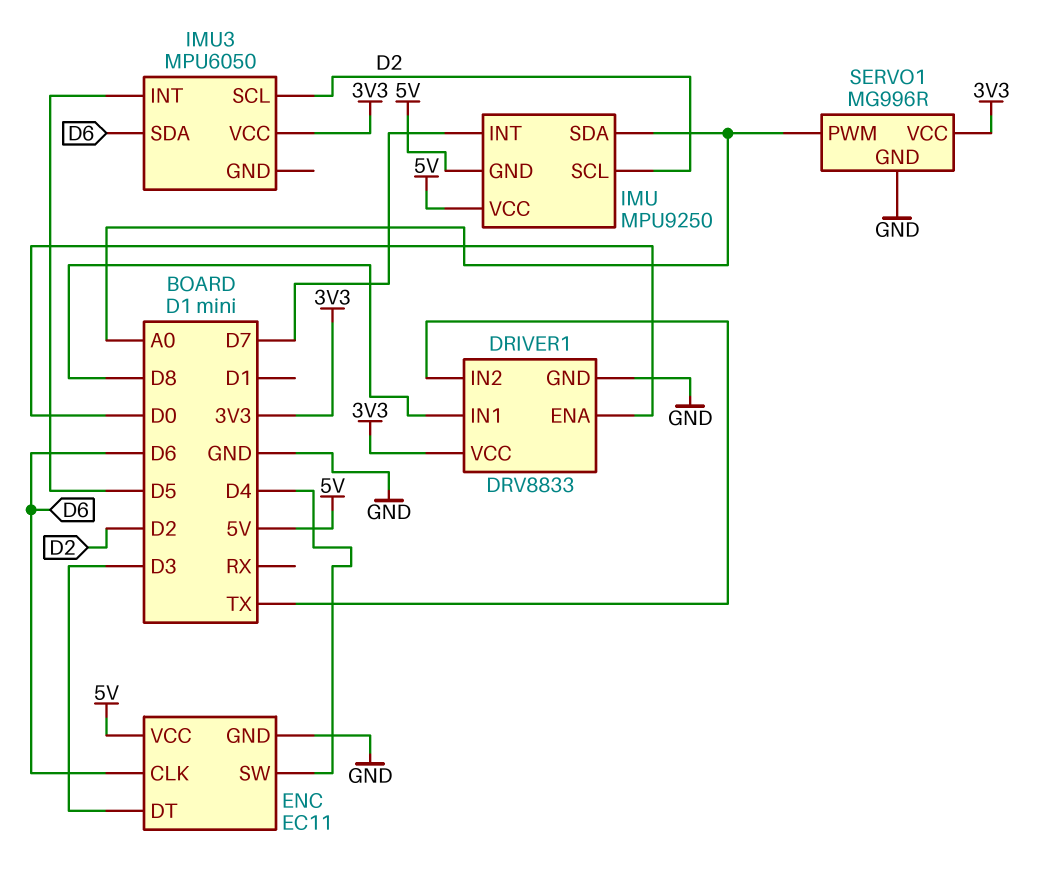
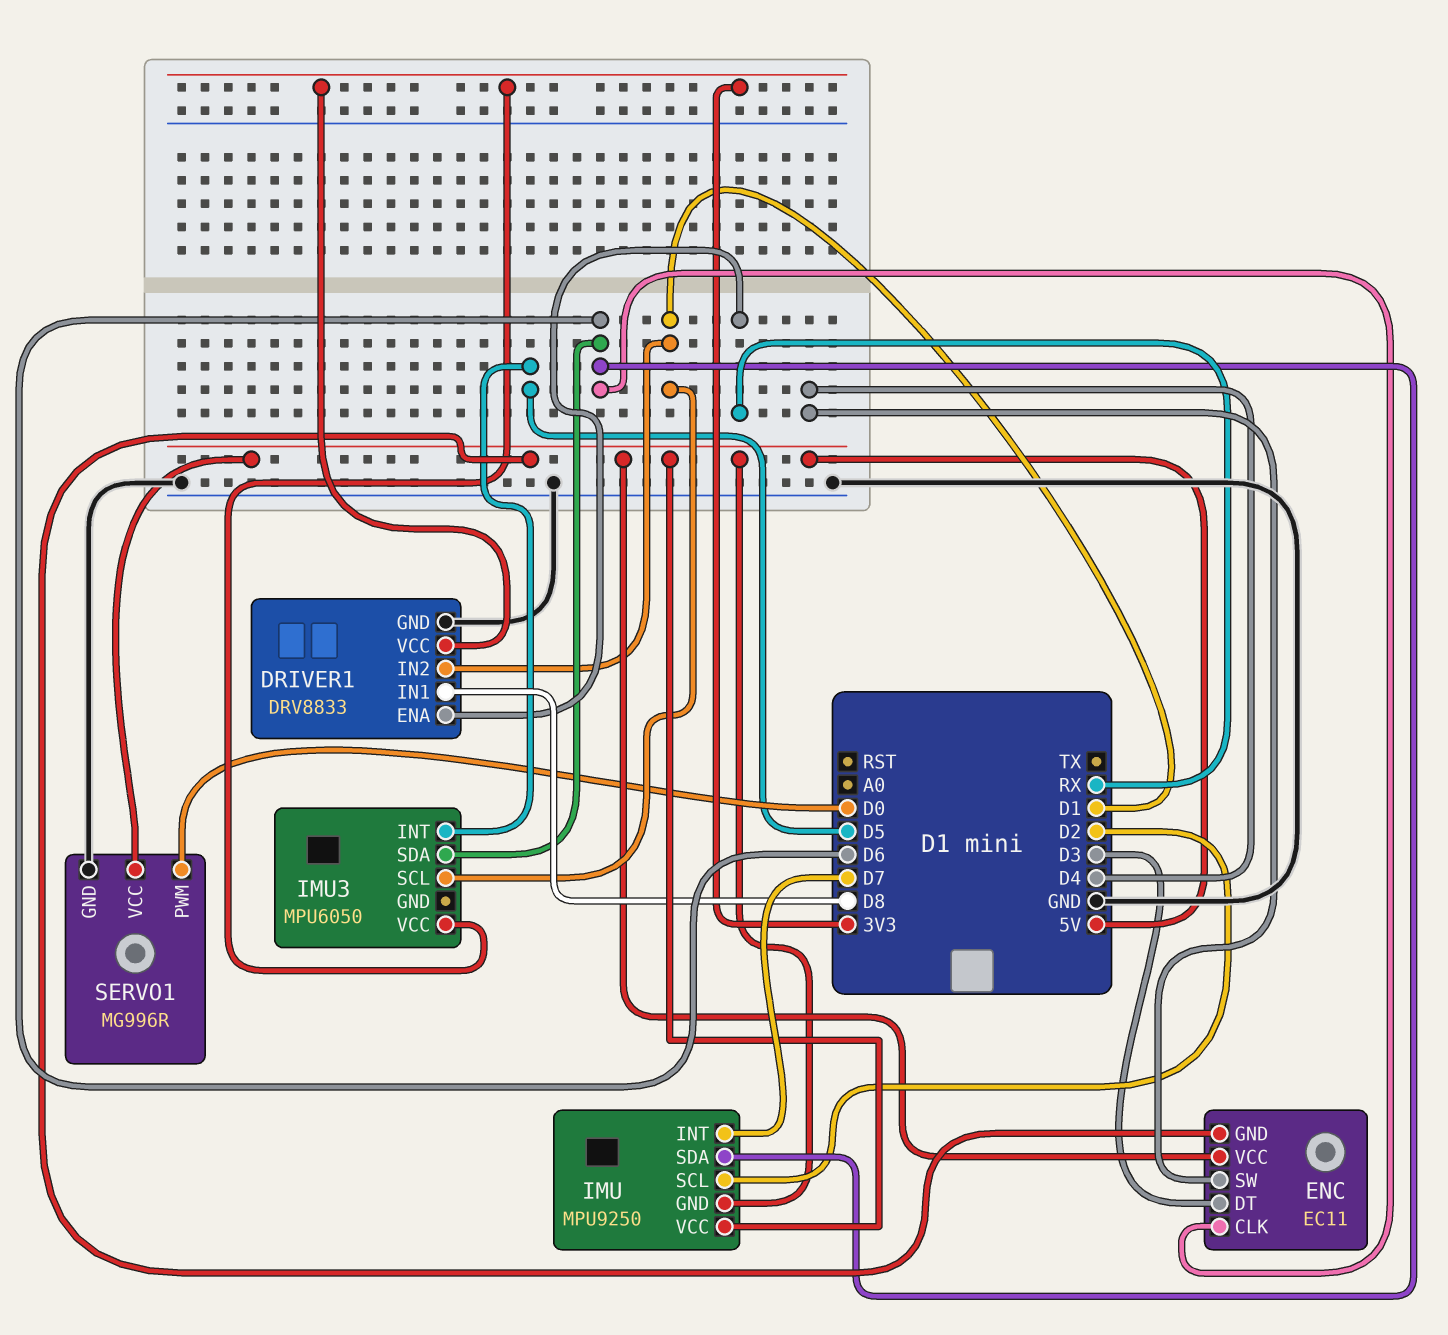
DRIVER1 pin ENA: D0 -> RX
DRIVER1 pin IN2: TX -> D1
ENC pin GND: GND -> 5V
IMU pin SDA: A0 -> D6
IMU3 pin SCL: D2 -> D1
SERVO1 pin PWM: A0 -> D0
SERVO1 pin VCC: 3V3 -> 5V

